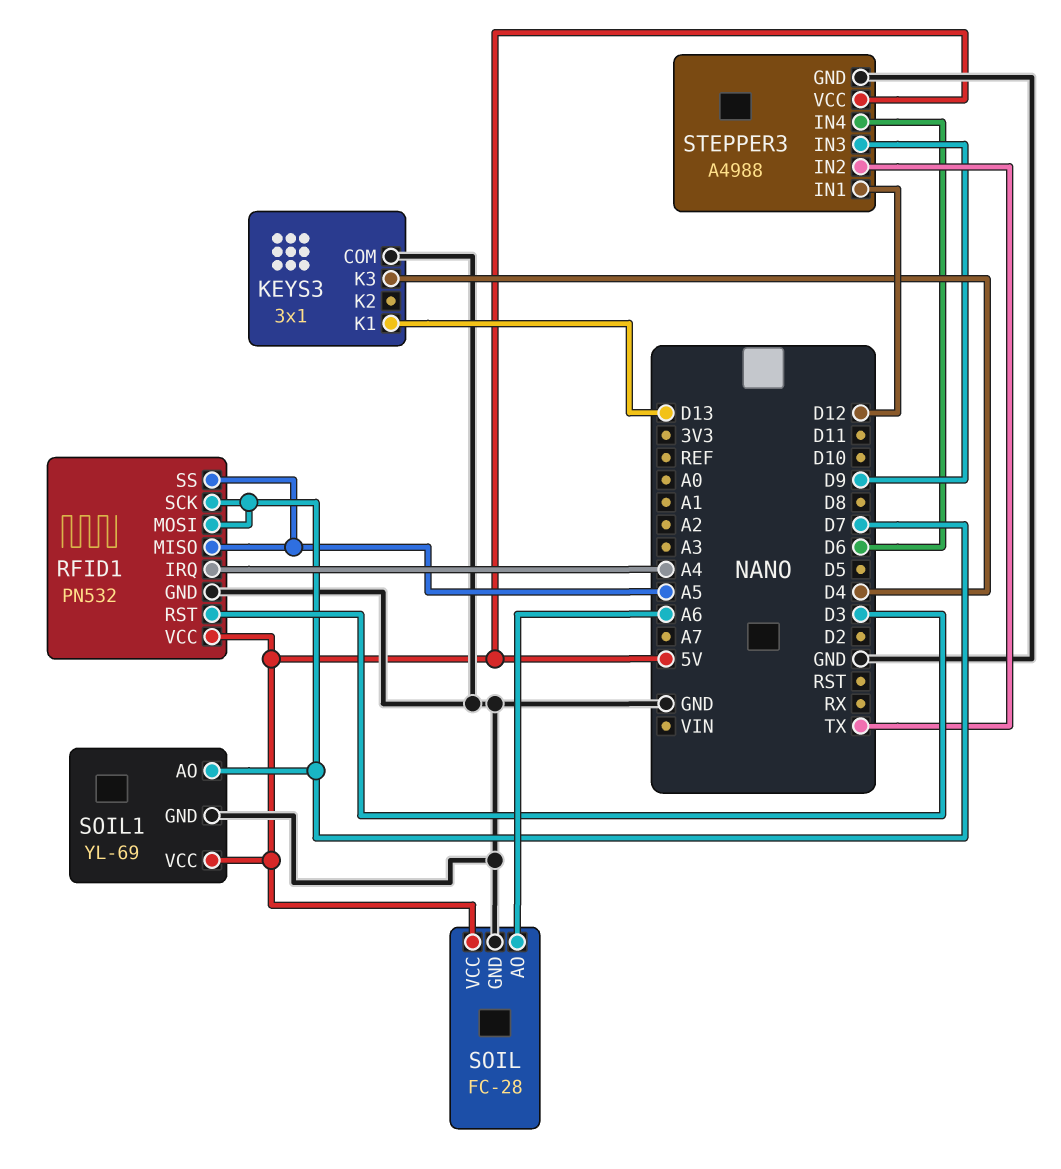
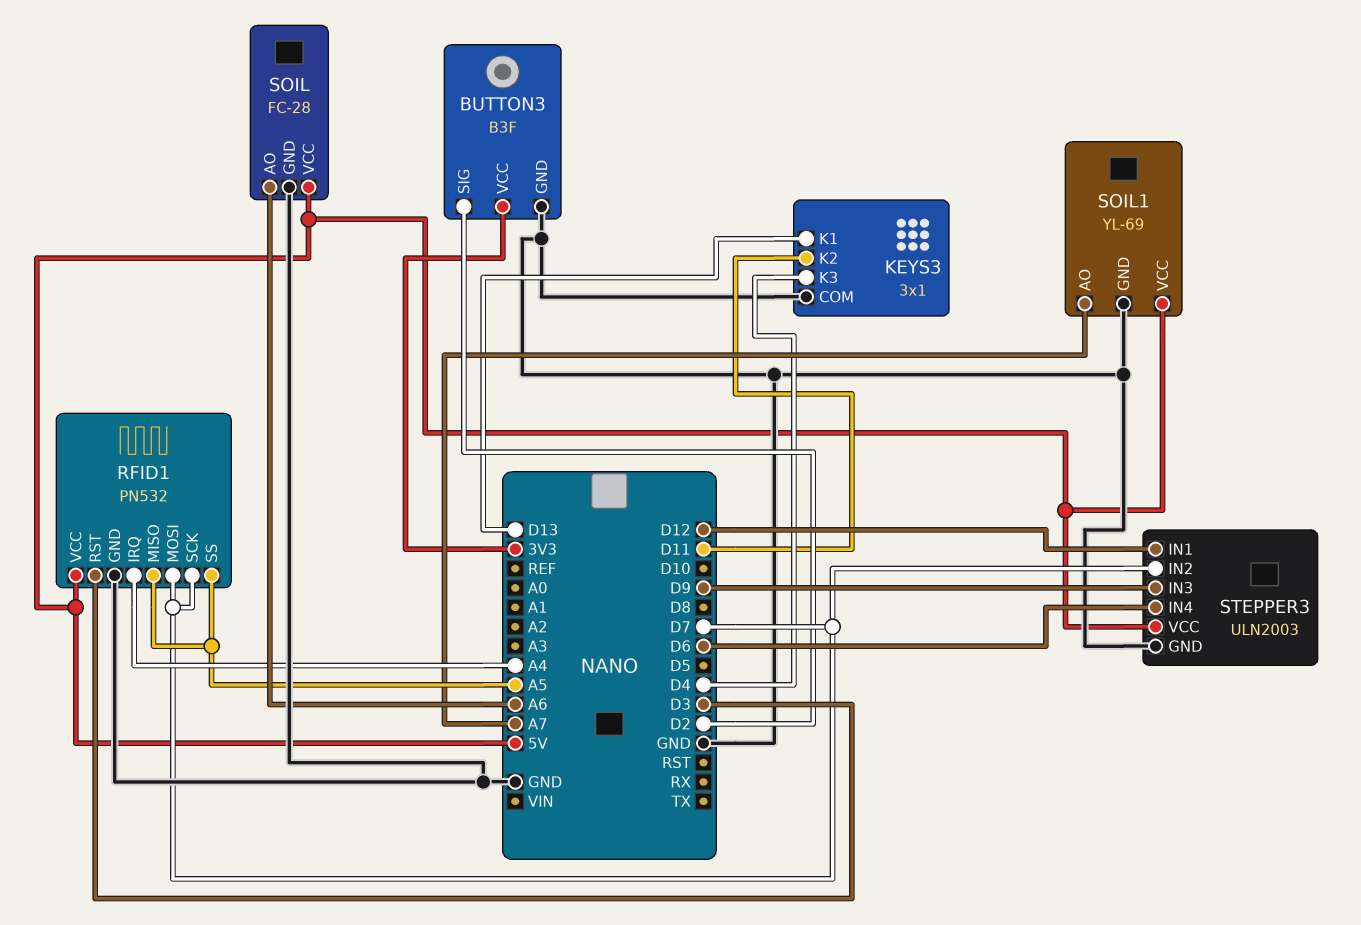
BUTTON3: none -> B3F
BUTTON3 pin GND: none -> GND
BUTTON3 pin SIG: none -> D2
BUTTON3 pin VCC: none -> 3V3
KEYS3 pin K2: none -> D11
SOIL1 pin AO: D7 -> A7
STEPPER3: A4988 -> ULN2003
STEPPER3 pin IN2: TX -> D7

